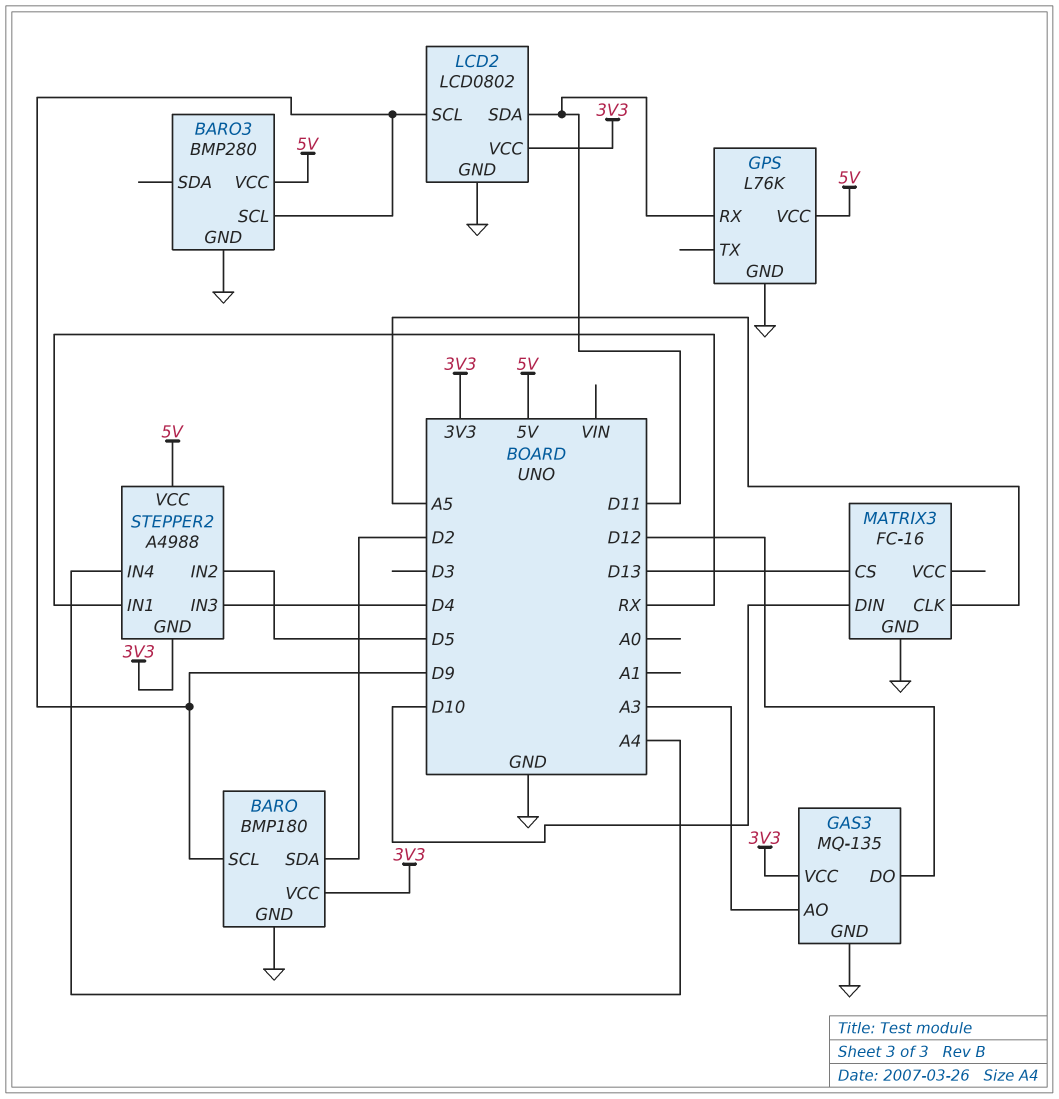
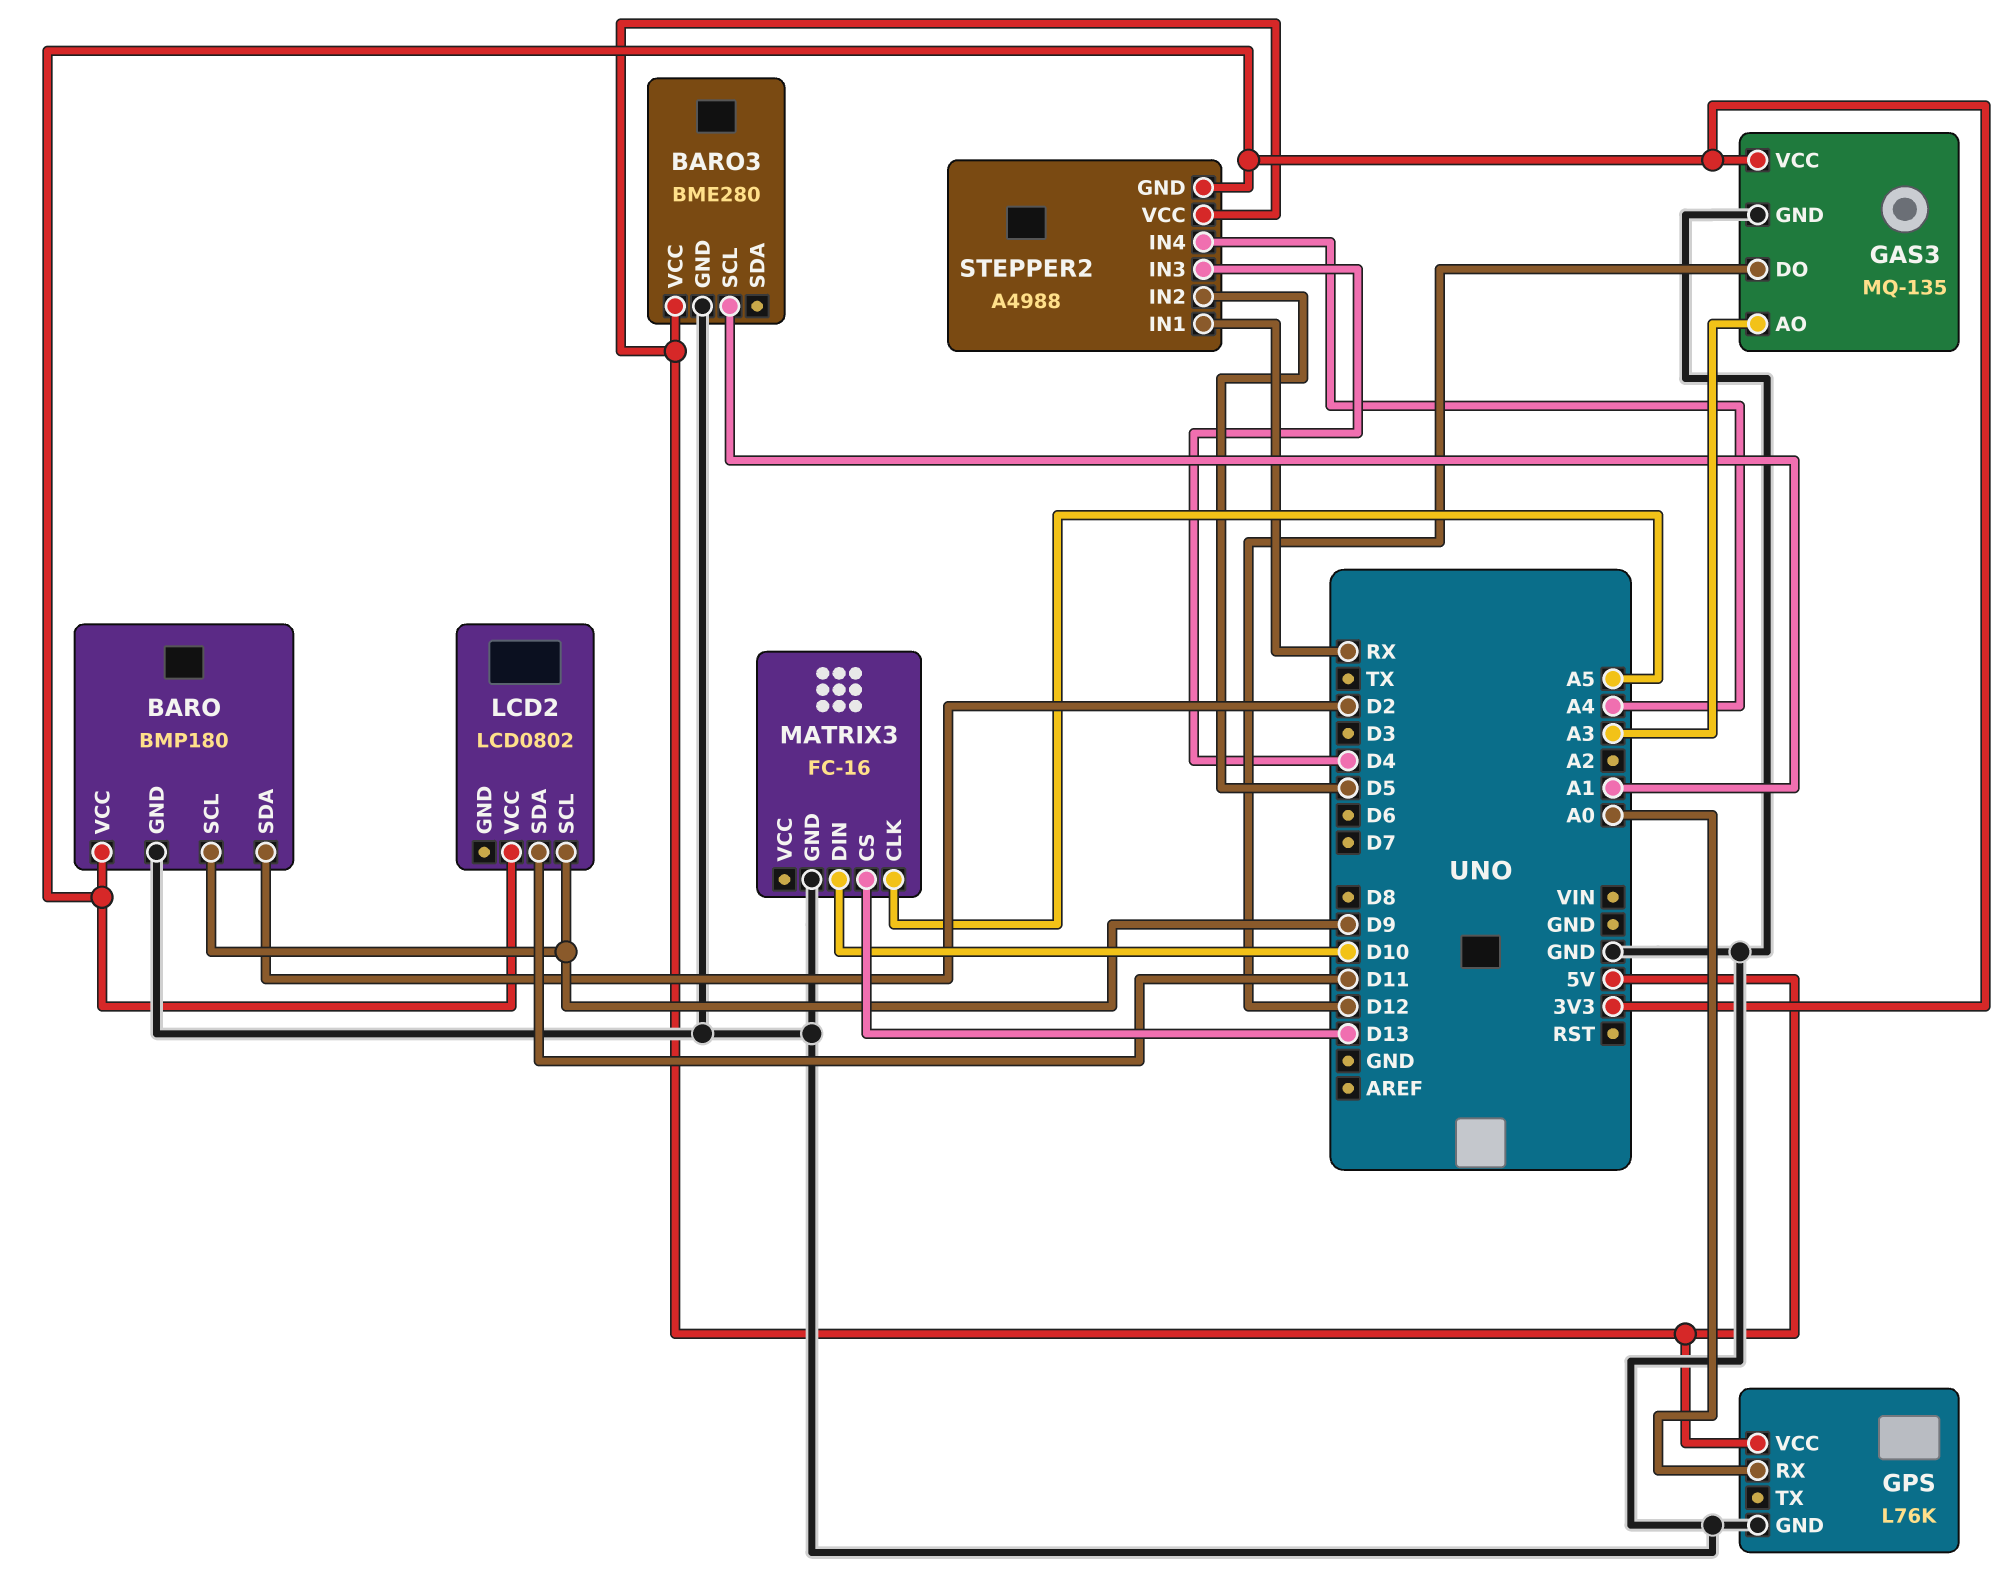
BARO3: BMP280 -> BME280
BARO3 pin SCL: D9 -> A1
GPS pin RX: D11 -> A0
LCD2 pin GND: GND -> none

